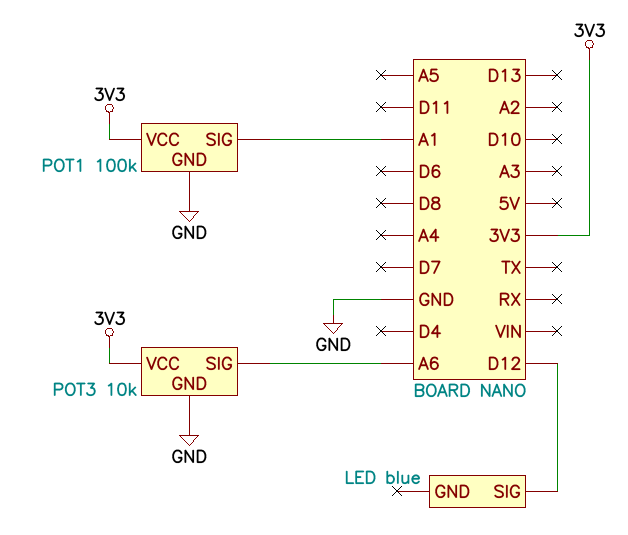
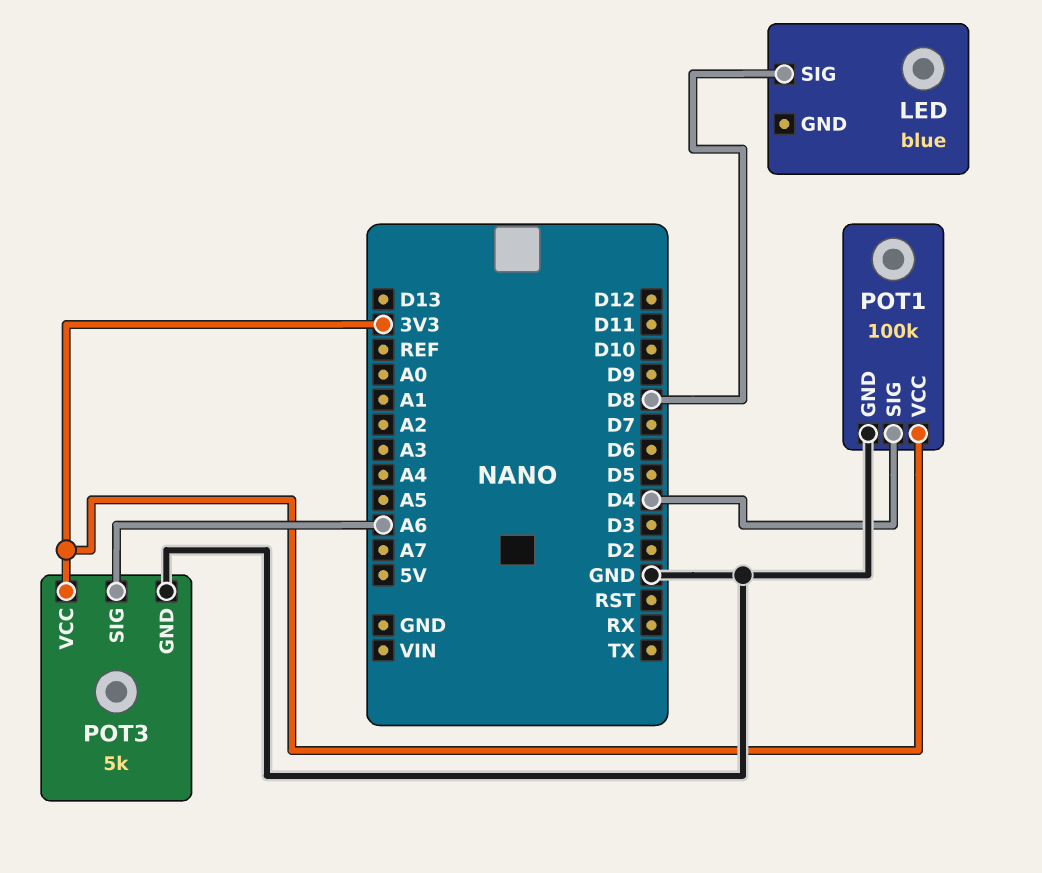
LED pin SIG: D12 -> D8
POT1 pin SIG: A1 -> D4
POT3: 10k -> 5k

